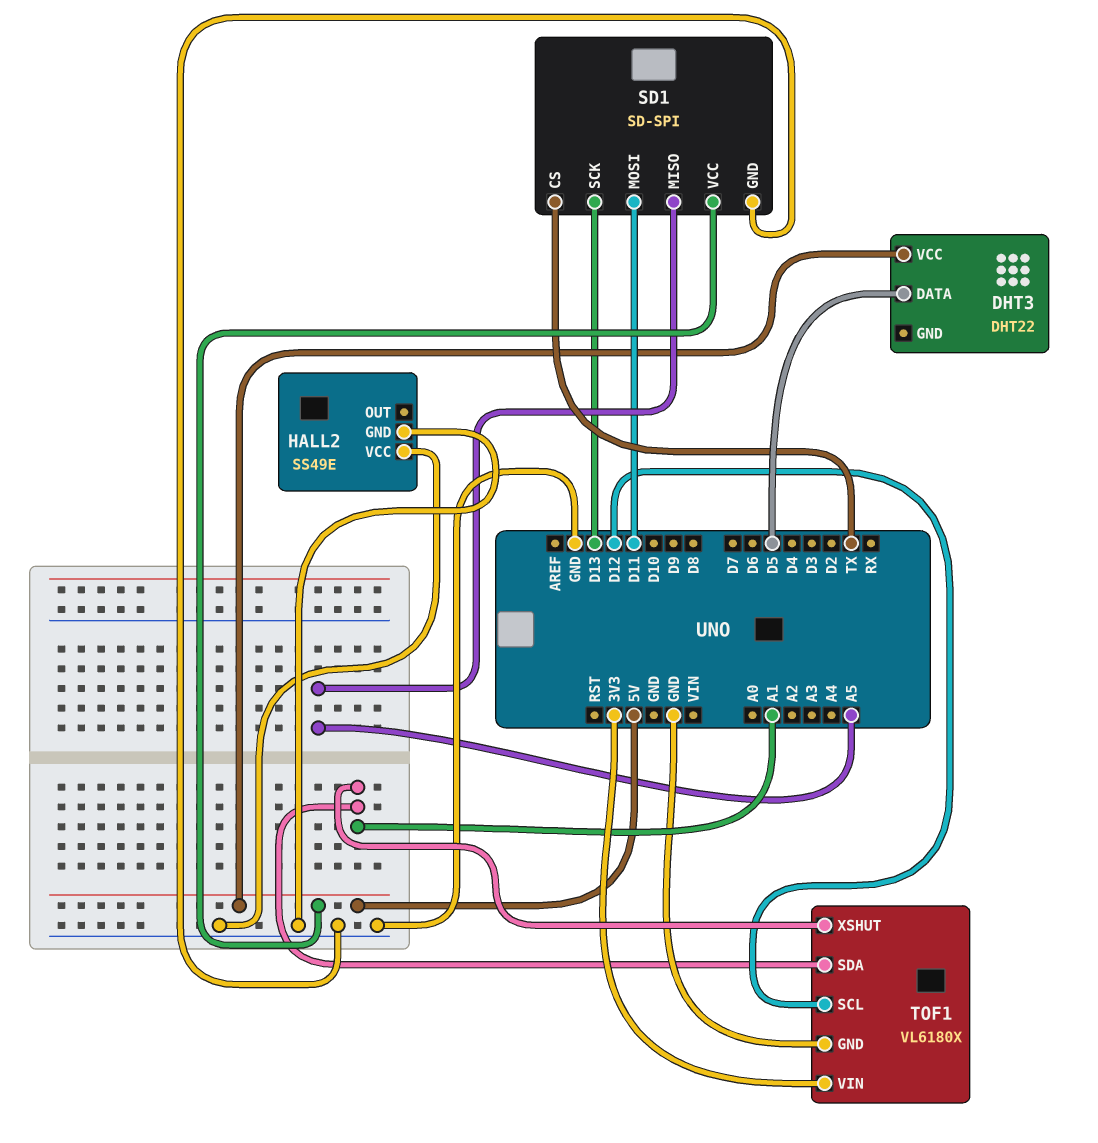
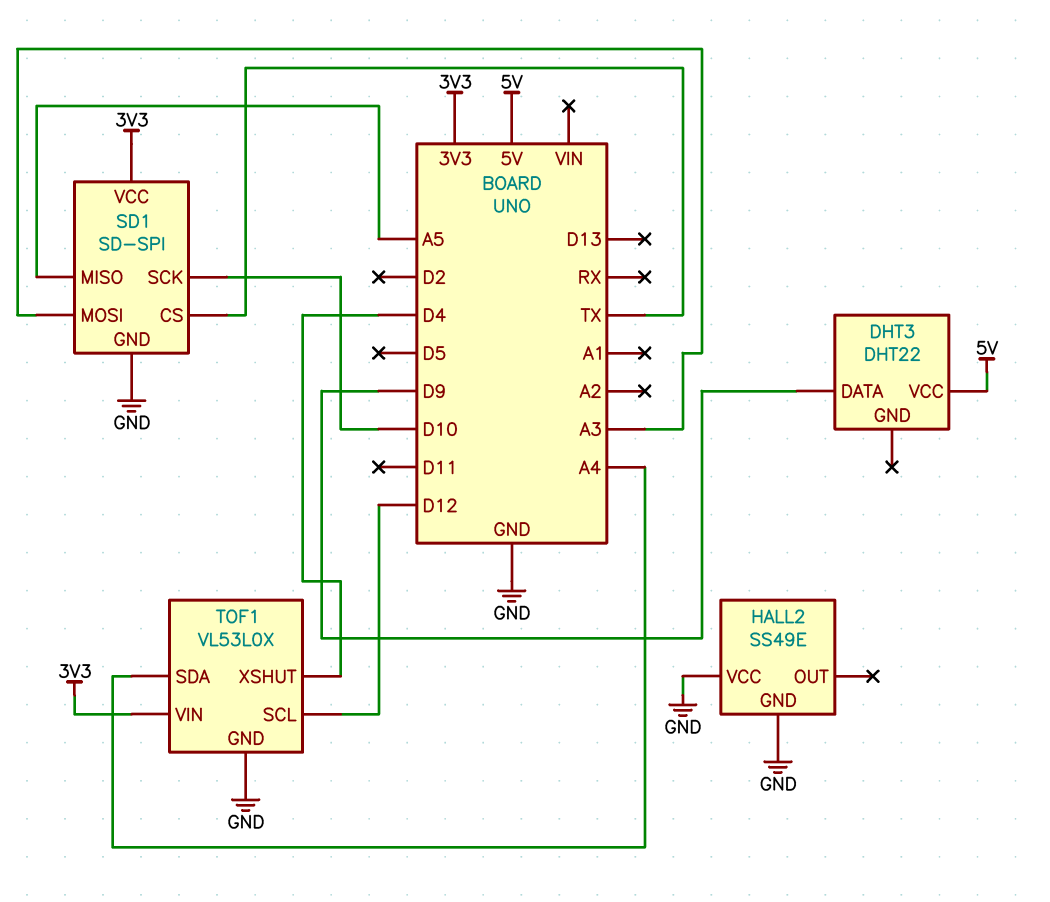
DHT3 pin DATA: D5 -> D9
SD1 pin MOSI: D11 -> A3
SD1 pin SCK: D13 -> D10
SD1 pin VCC: 5V -> 3V3
TOF1: VL6180X -> VL53L0X
TOF1 pin SDA: A1 -> A4
TOF1 pin XSHUT: A1 -> D4

